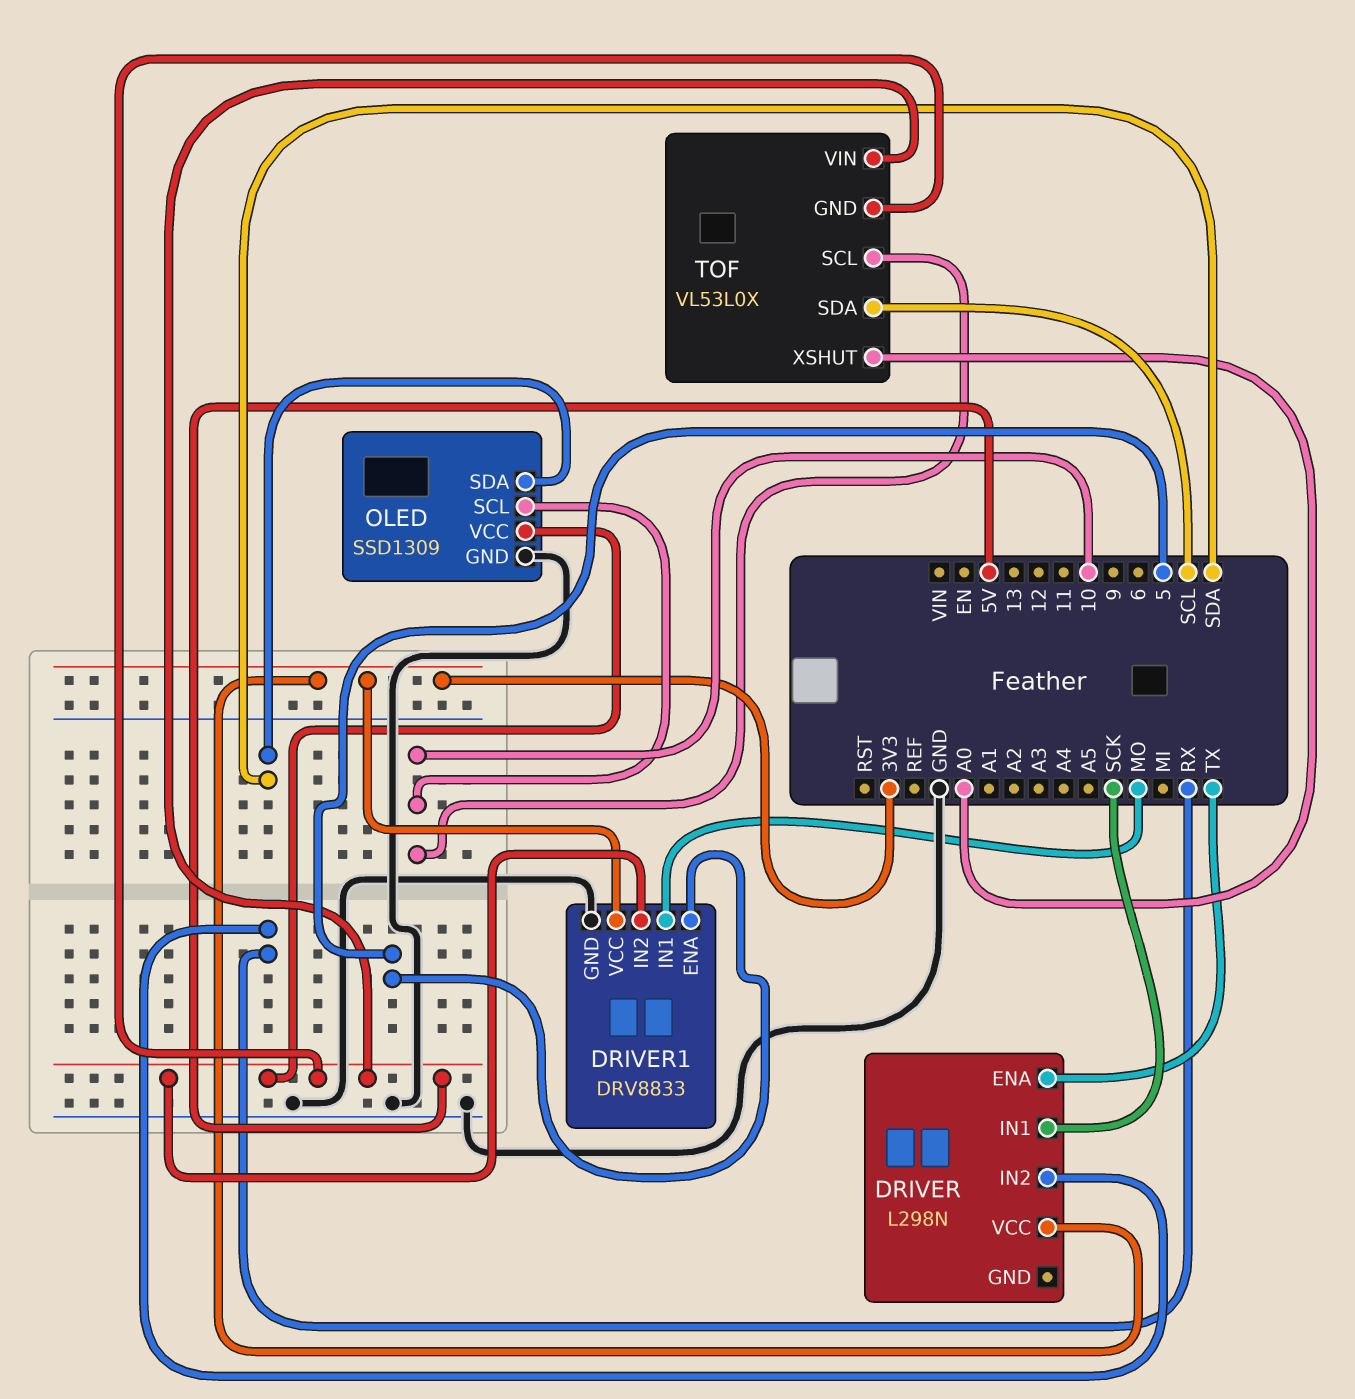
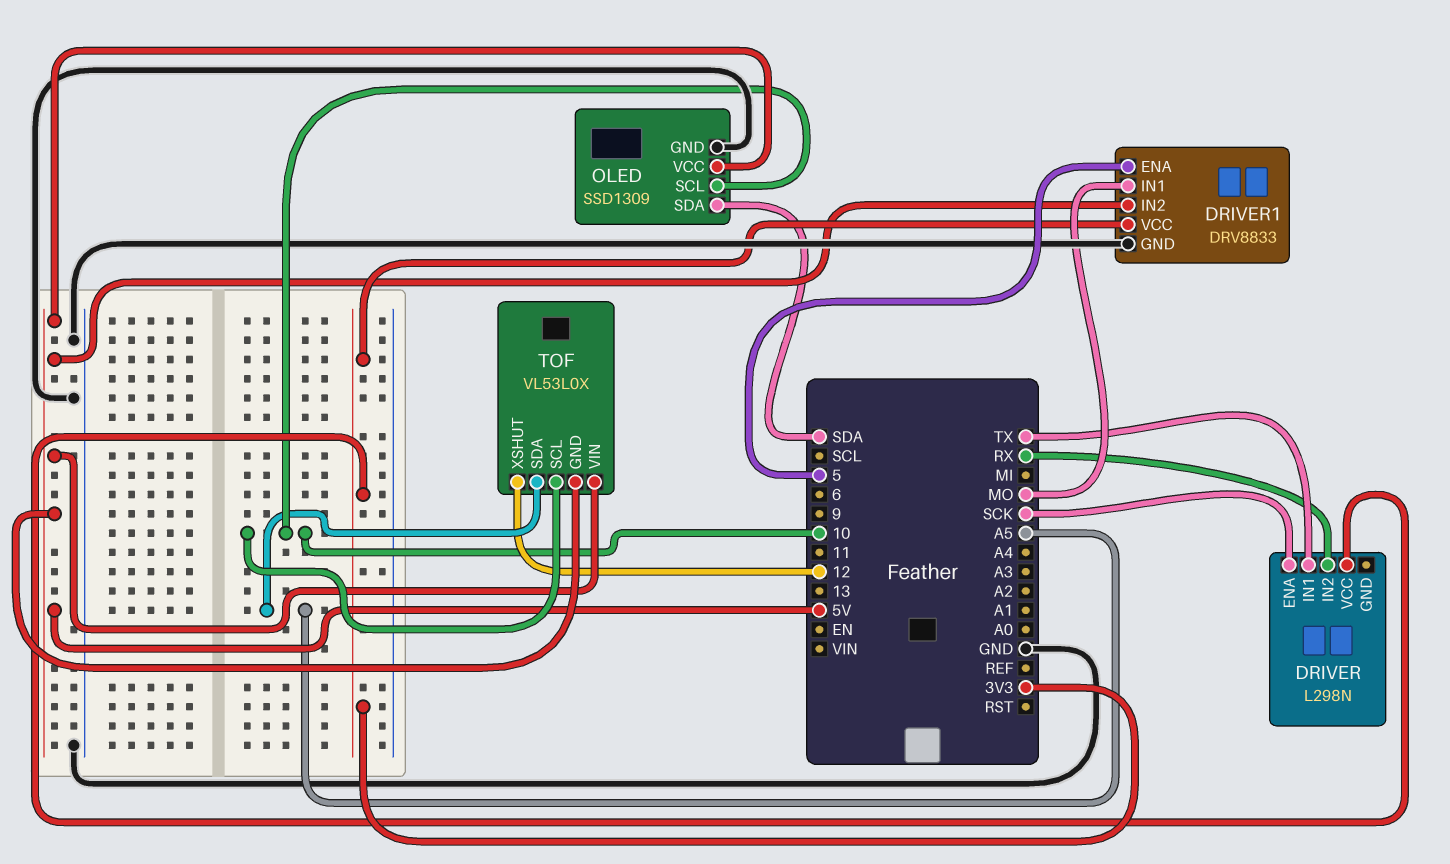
DRIVER pin ENA: TX -> SCK
DRIVER pin IN1: SCK -> TX
TOF pin SDA: SCL -> A5
TOF pin XSHUT: A0 -> 12

